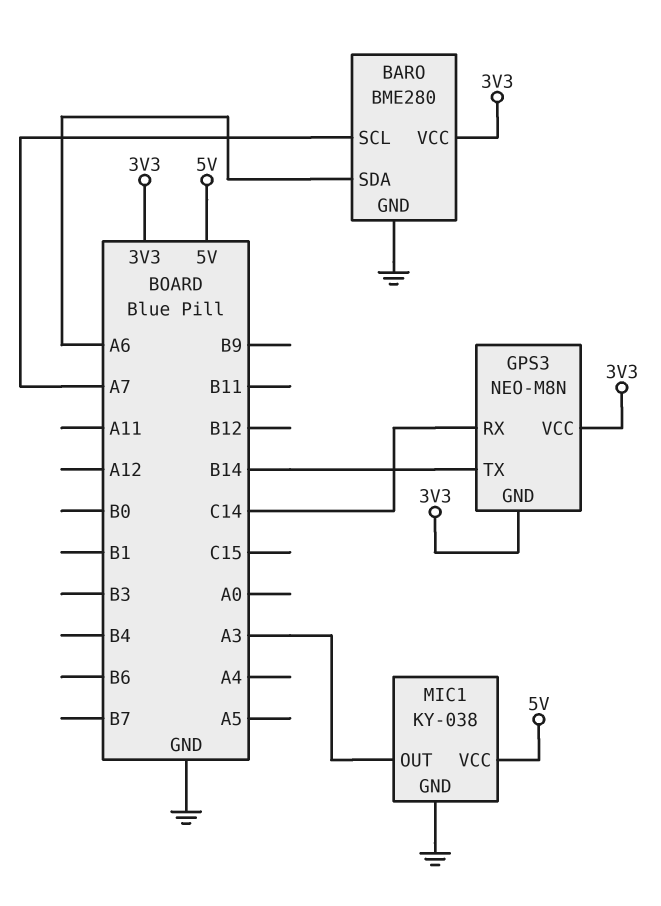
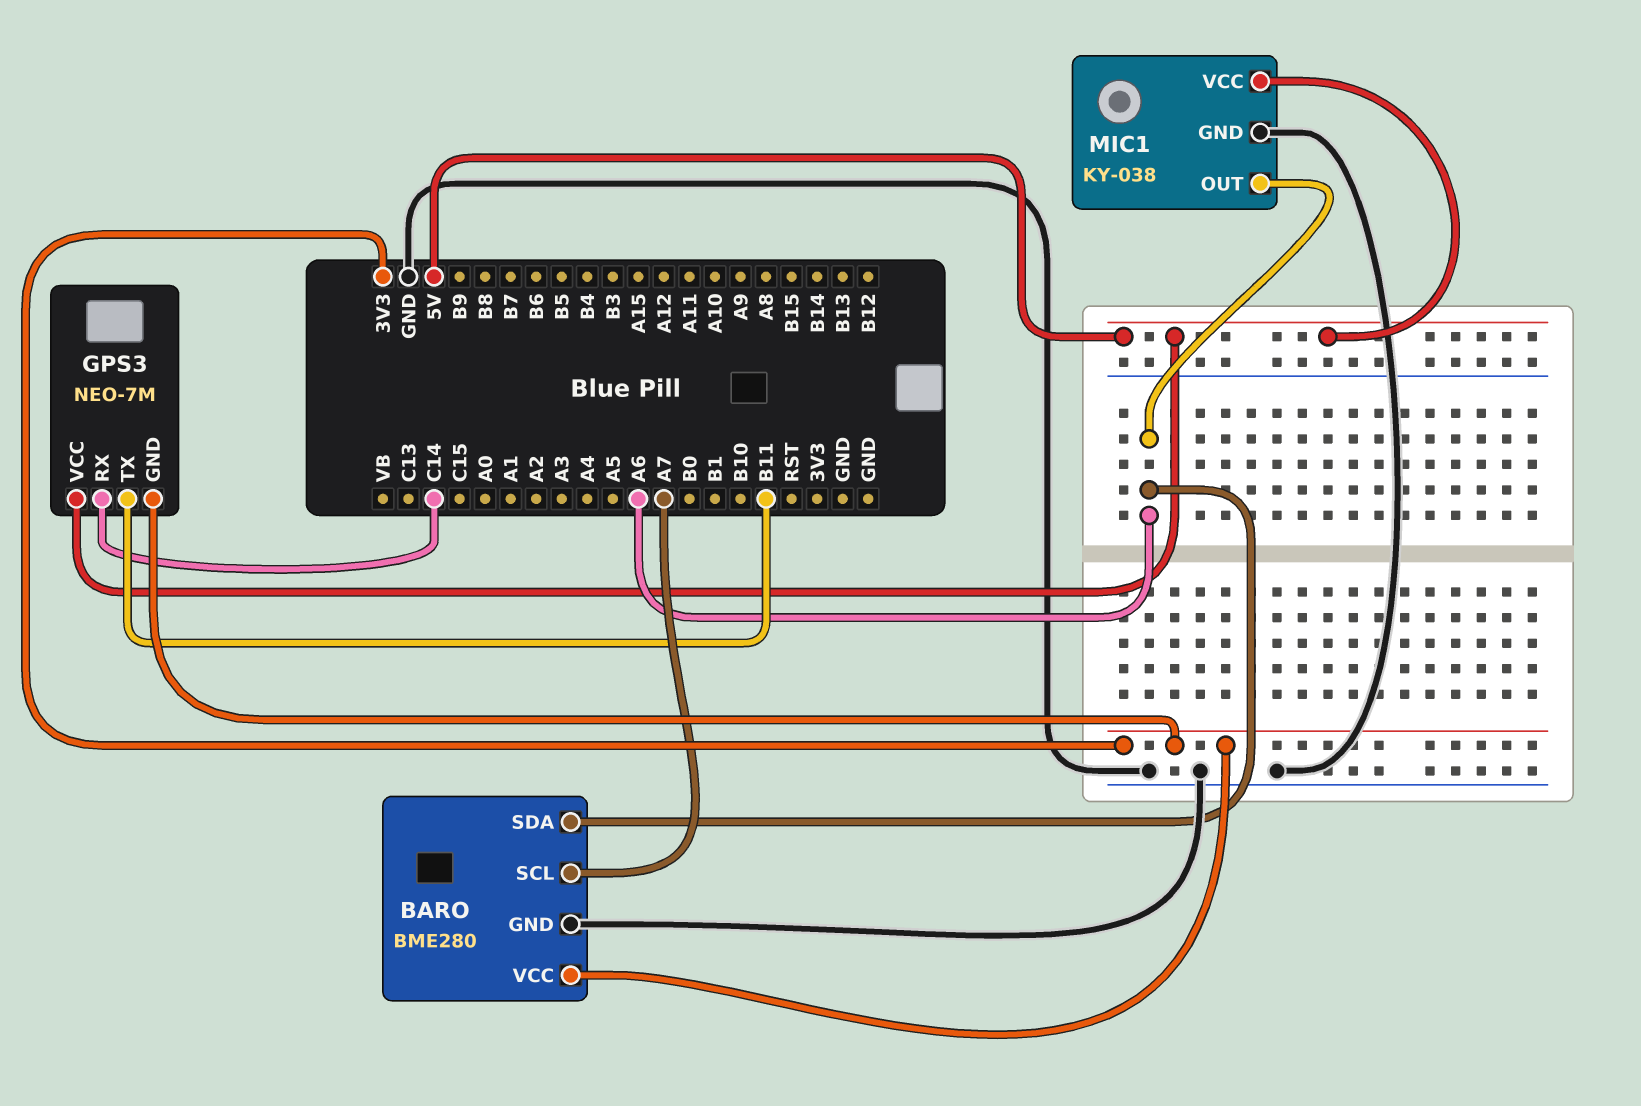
GPS3: NEO-M8N -> NEO-7M
GPS3 pin TX: B14 -> B11
GPS3 pin VCC: 3V3 -> 5V
MIC1 pin OUT: A3 -> A6

